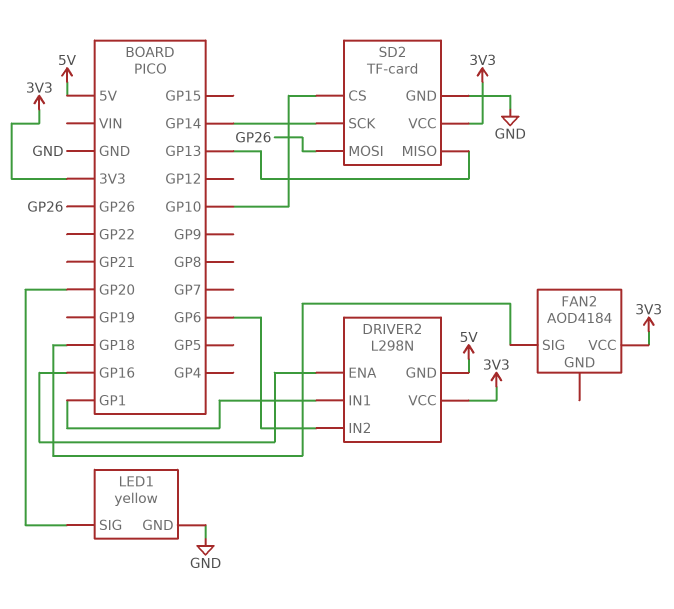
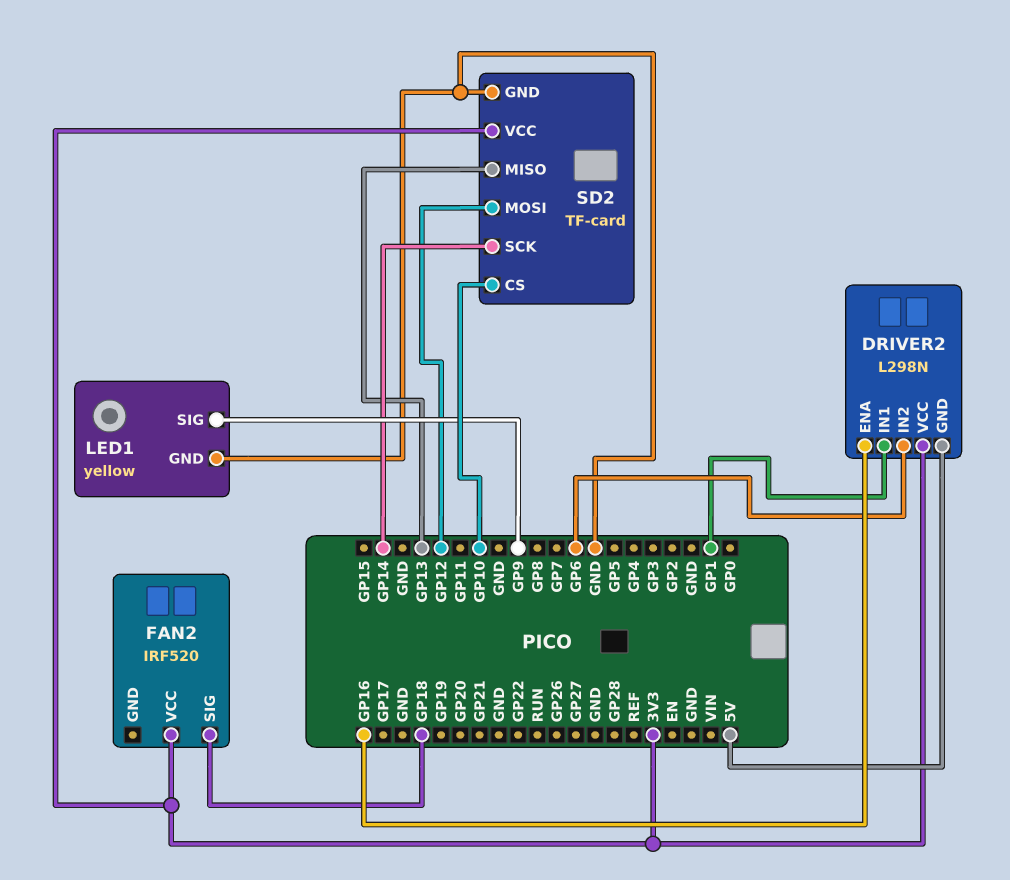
FAN2: AOD4184 -> IRF520
LED1 pin SIG: GP20 -> GP9
SD2 pin MOSI: GP26 -> GP12

